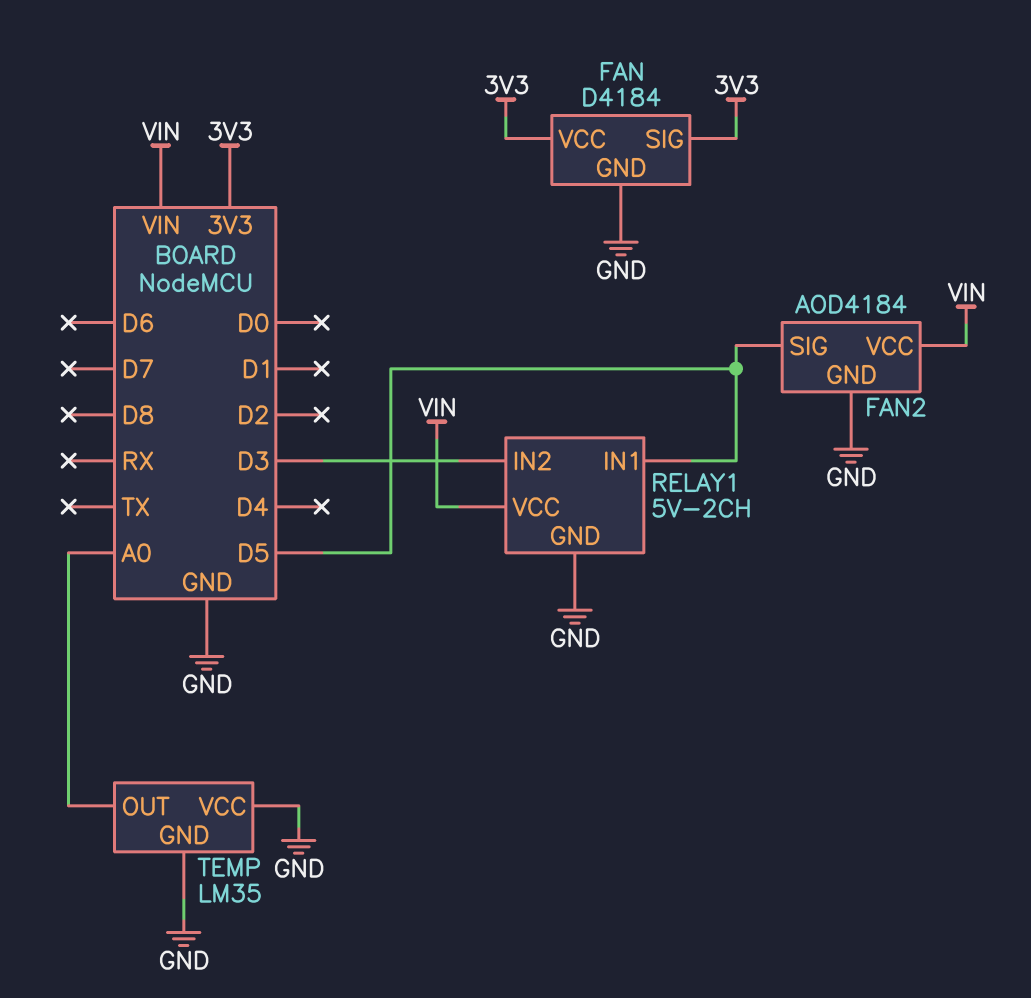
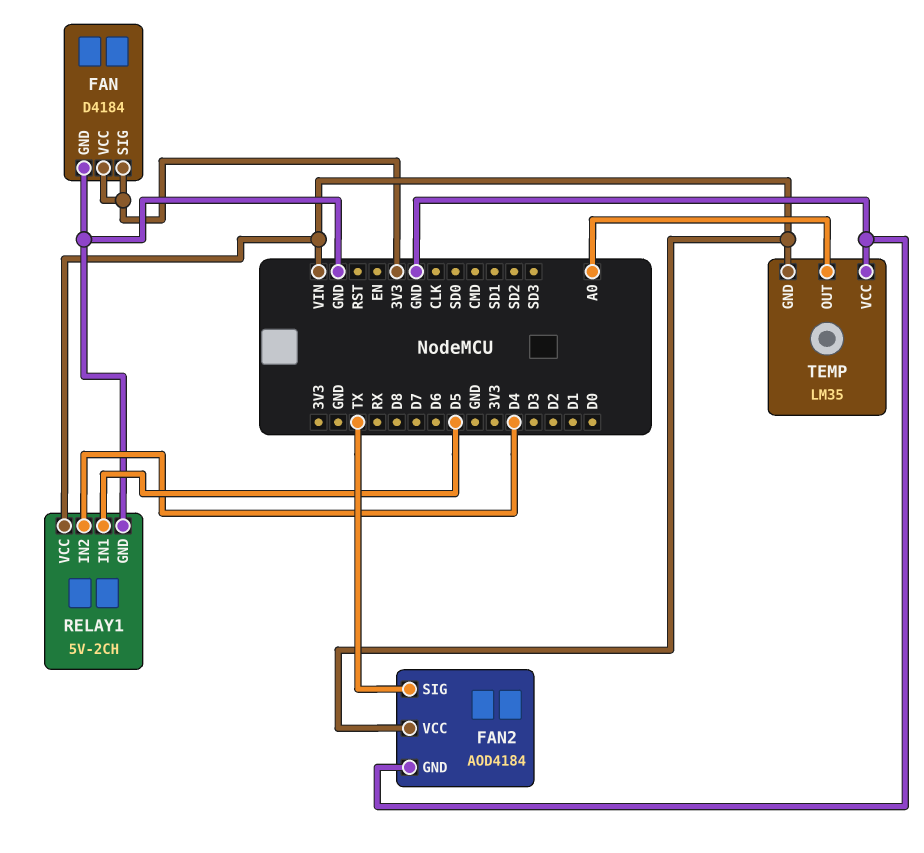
FAN2 pin SIG: D5 -> TX
RELAY1 pin IN2: D3 -> D4
TEMP pin GND: GND -> VIN

